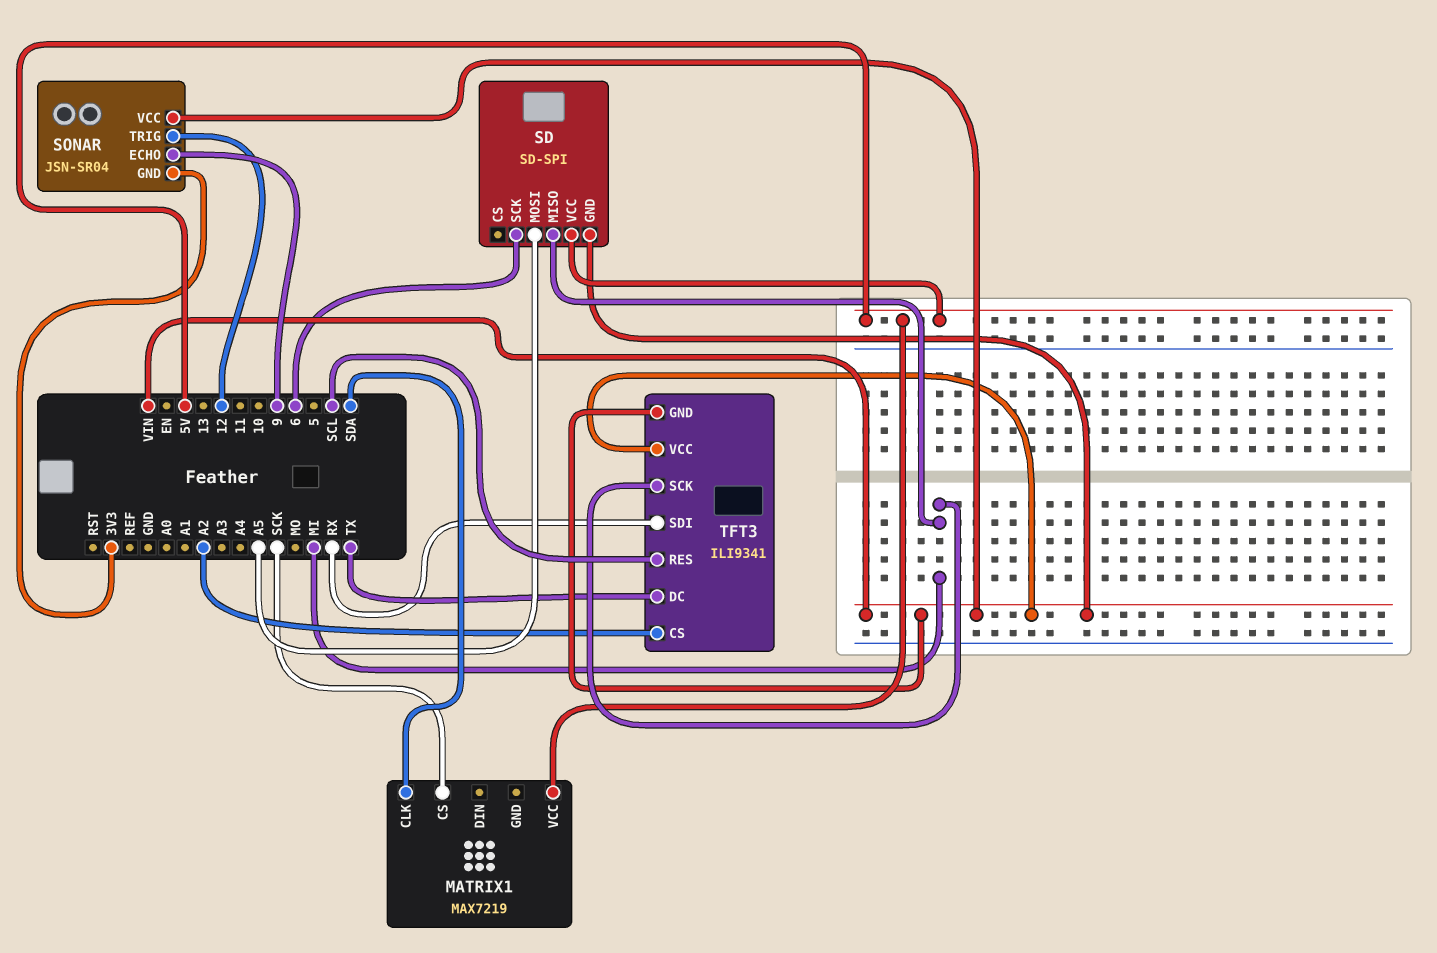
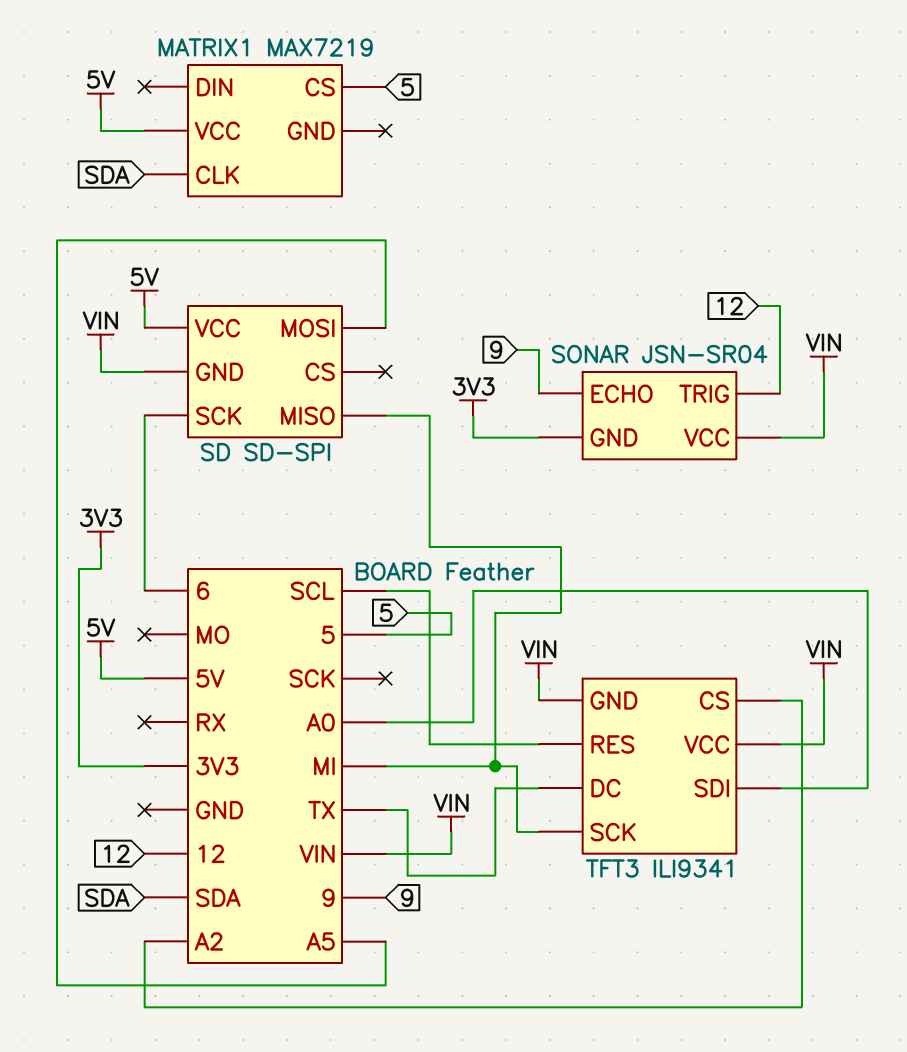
MATRIX1 pin CS: SCK -> 5
TFT3 pin SDI: RX -> A0

